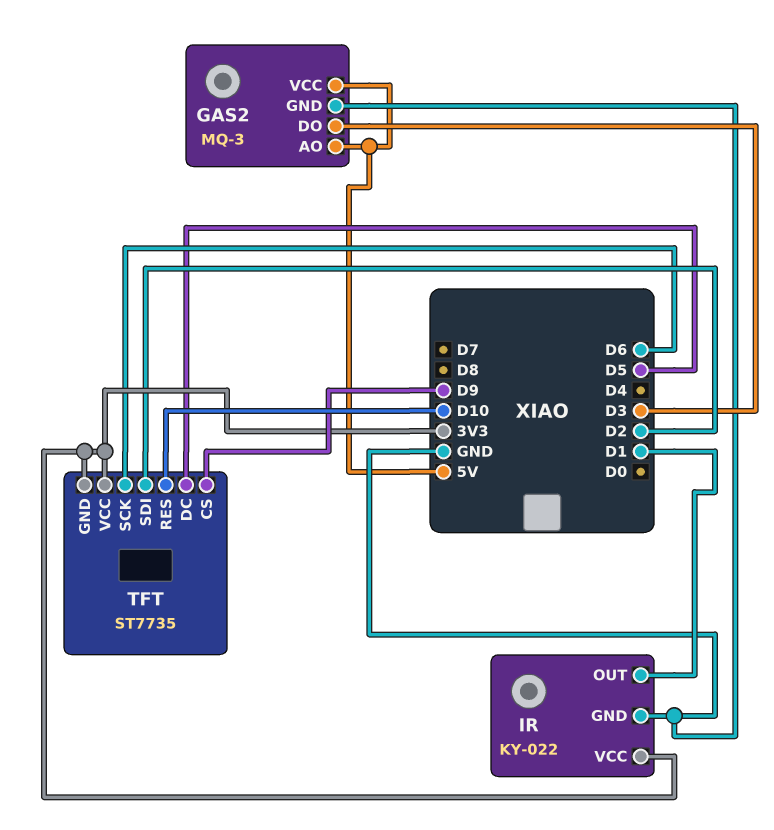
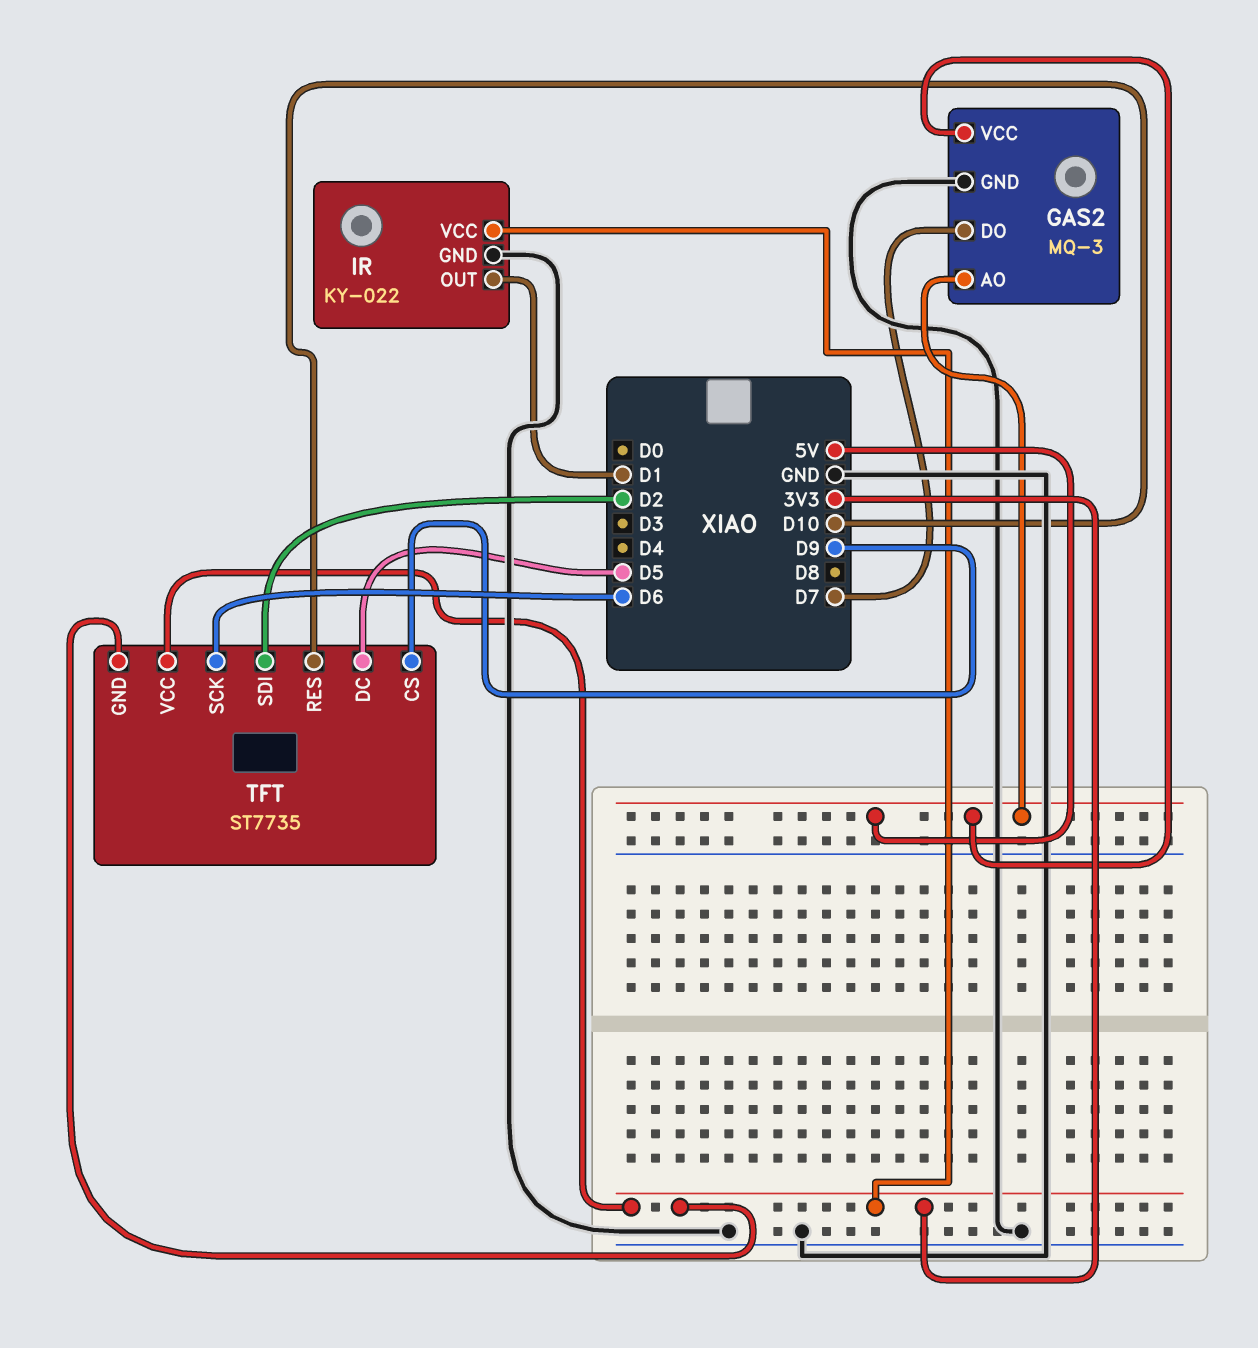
GAS2 pin DO: D3 -> D7

